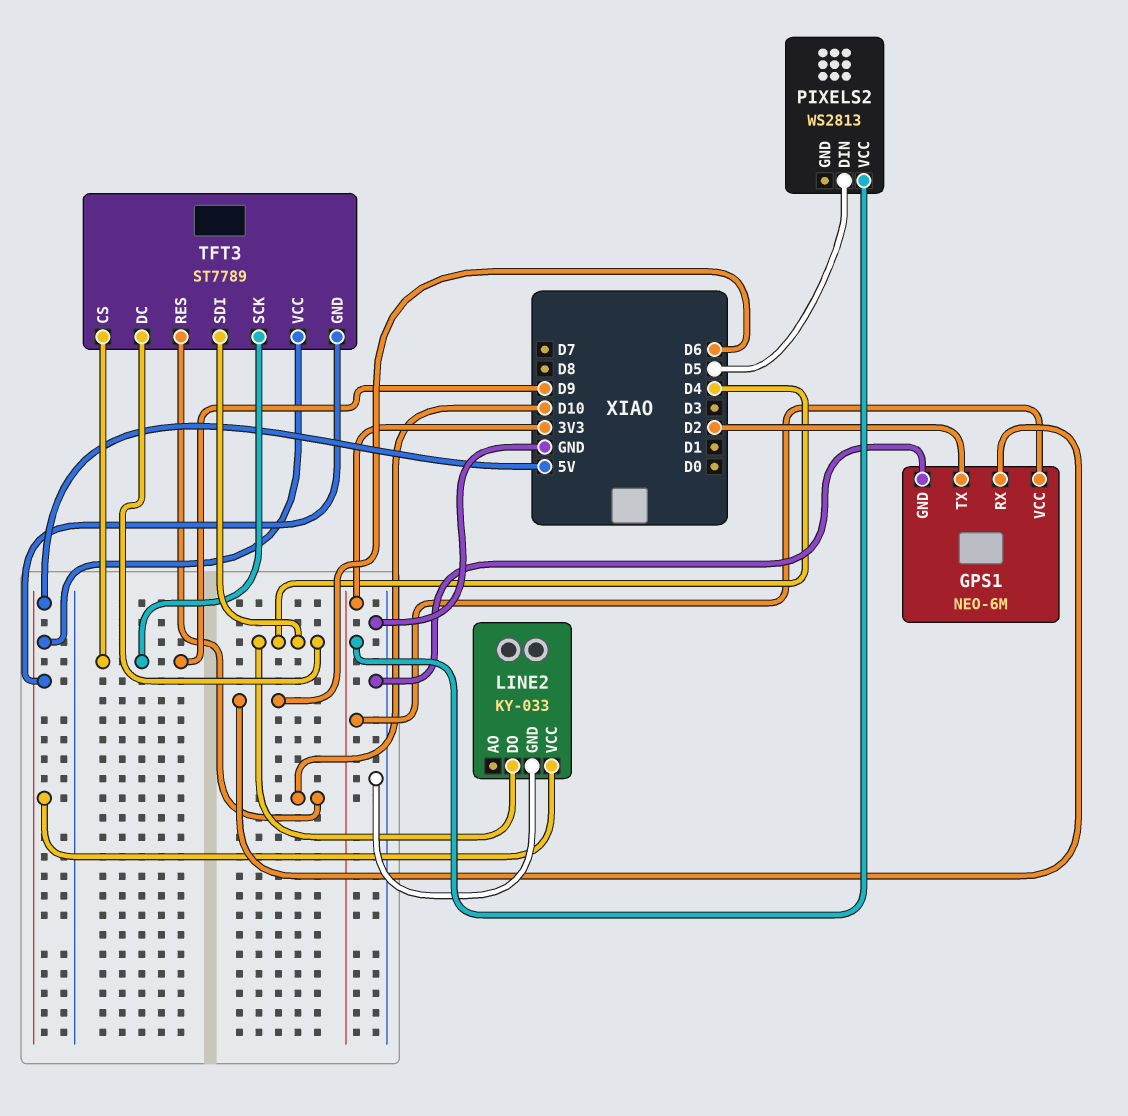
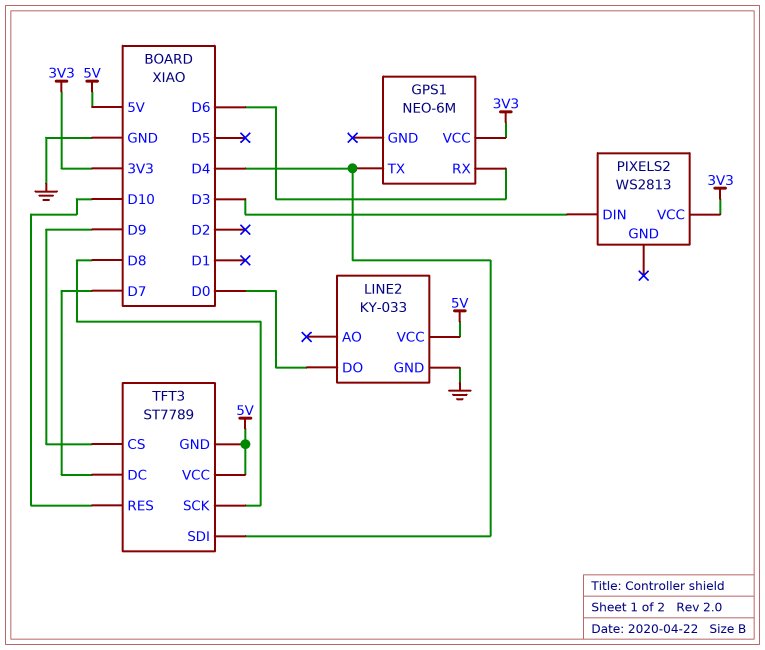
GPS1 pin GND: GND -> none
GPS1 pin TX: D2 -> D4
LINE2 pin DO: D4 -> D0
PIXELS2 pin DIN: D5 -> D3
TFT3 pin DC: D4 -> D7
TFT3 pin SCK: D9 -> D8

